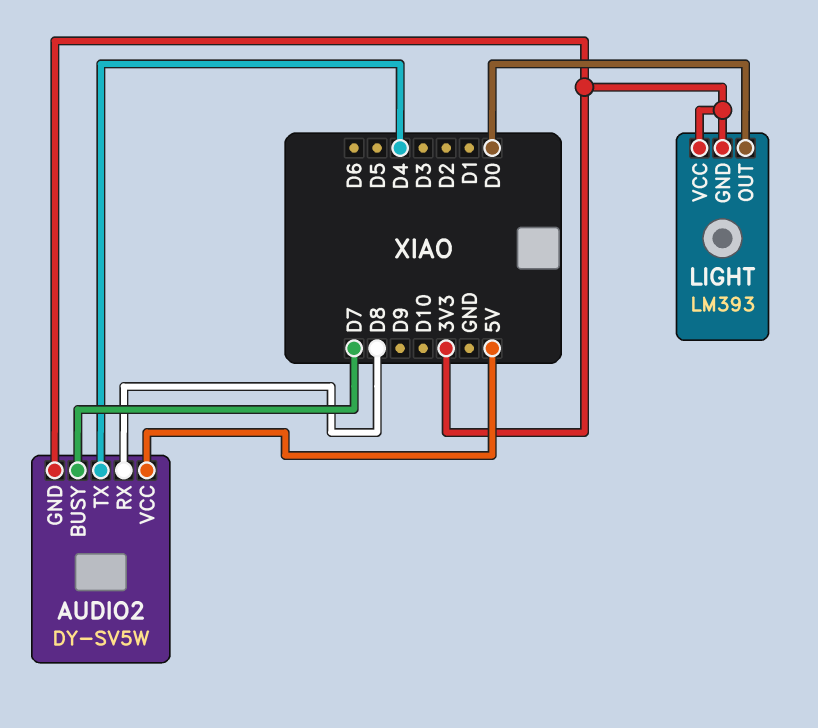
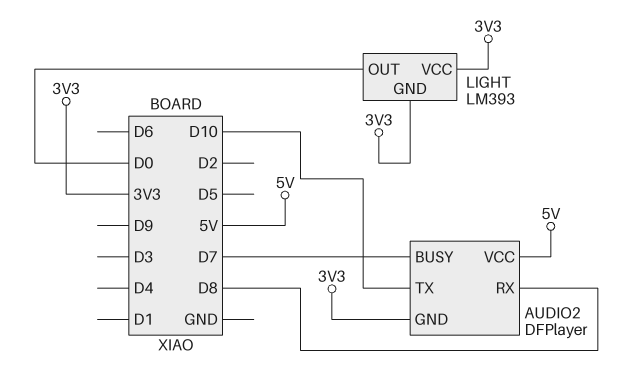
AUDIO2: DY-SV5W -> DFPlayer
AUDIO2 pin TX: D4 -> D10

